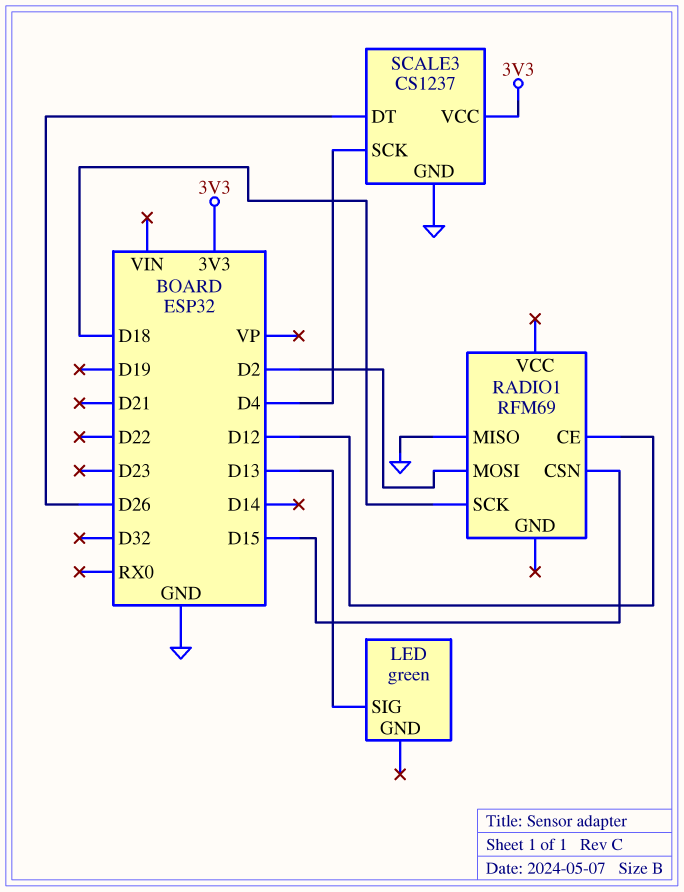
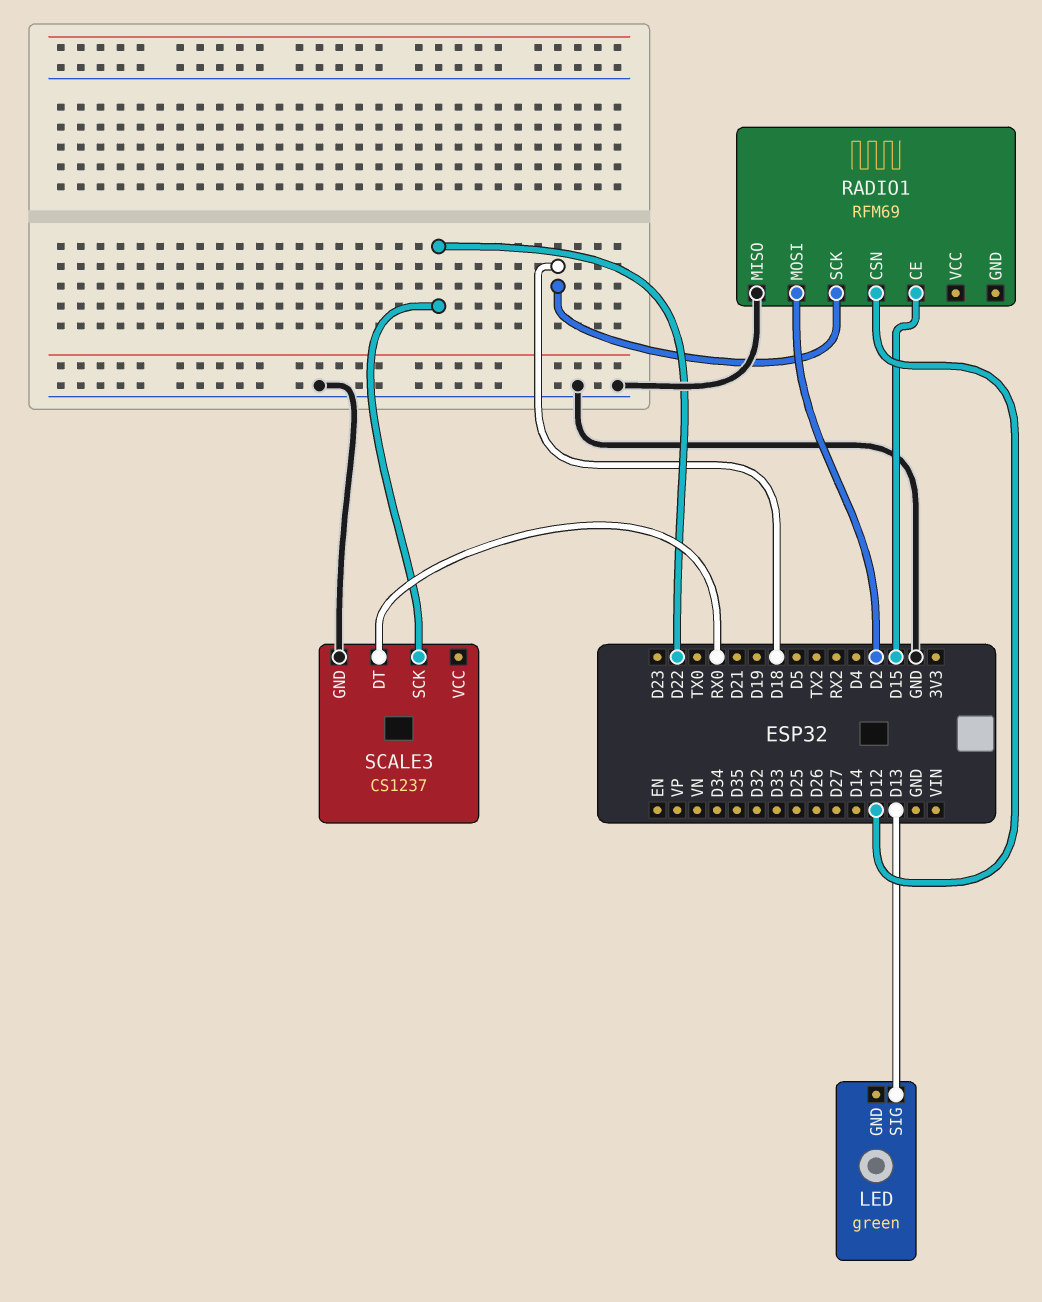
RADIO1 pin CE: D12 -> D15
RADIO1 pin CSN: D15 -> D12
SCALE3 pin DT: D26 -> RX0
SCALE3 pin SCK: D4 -> D22
SCALE3 pin VCC: 3V3 -> none

